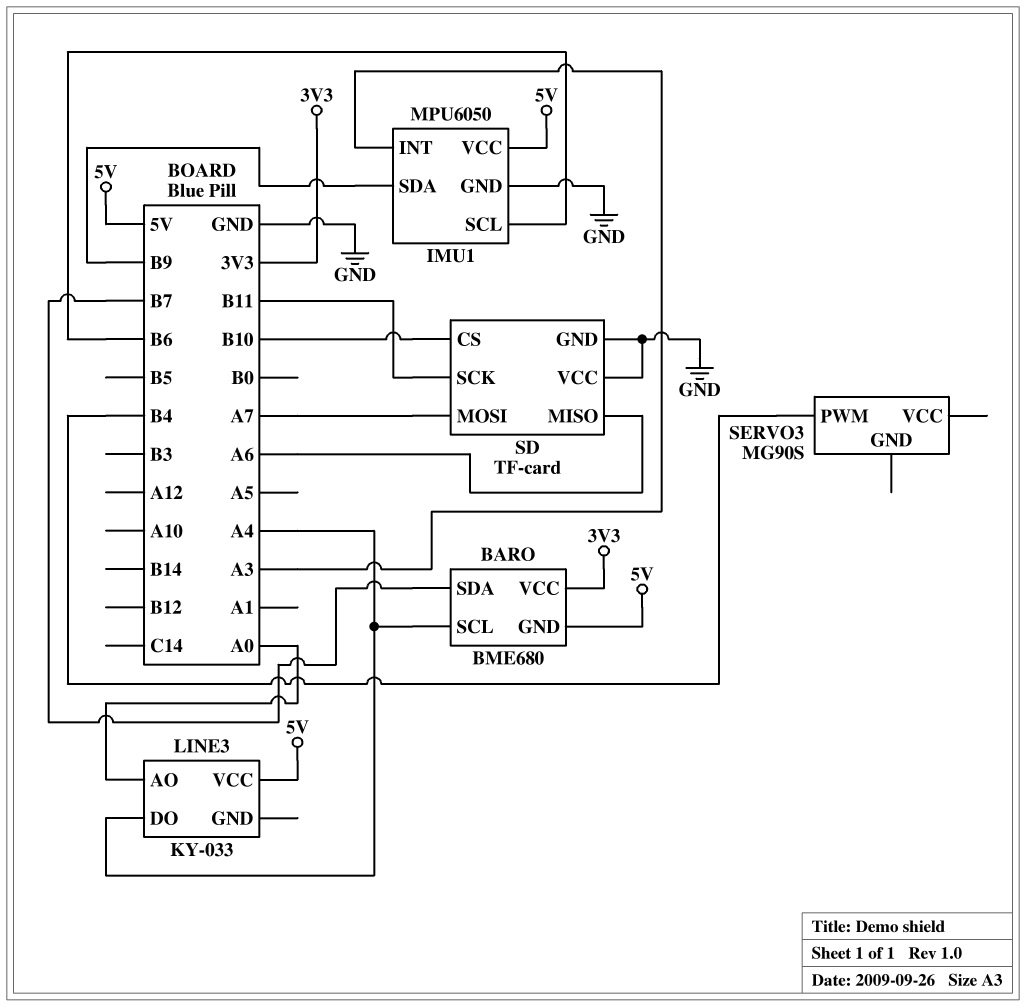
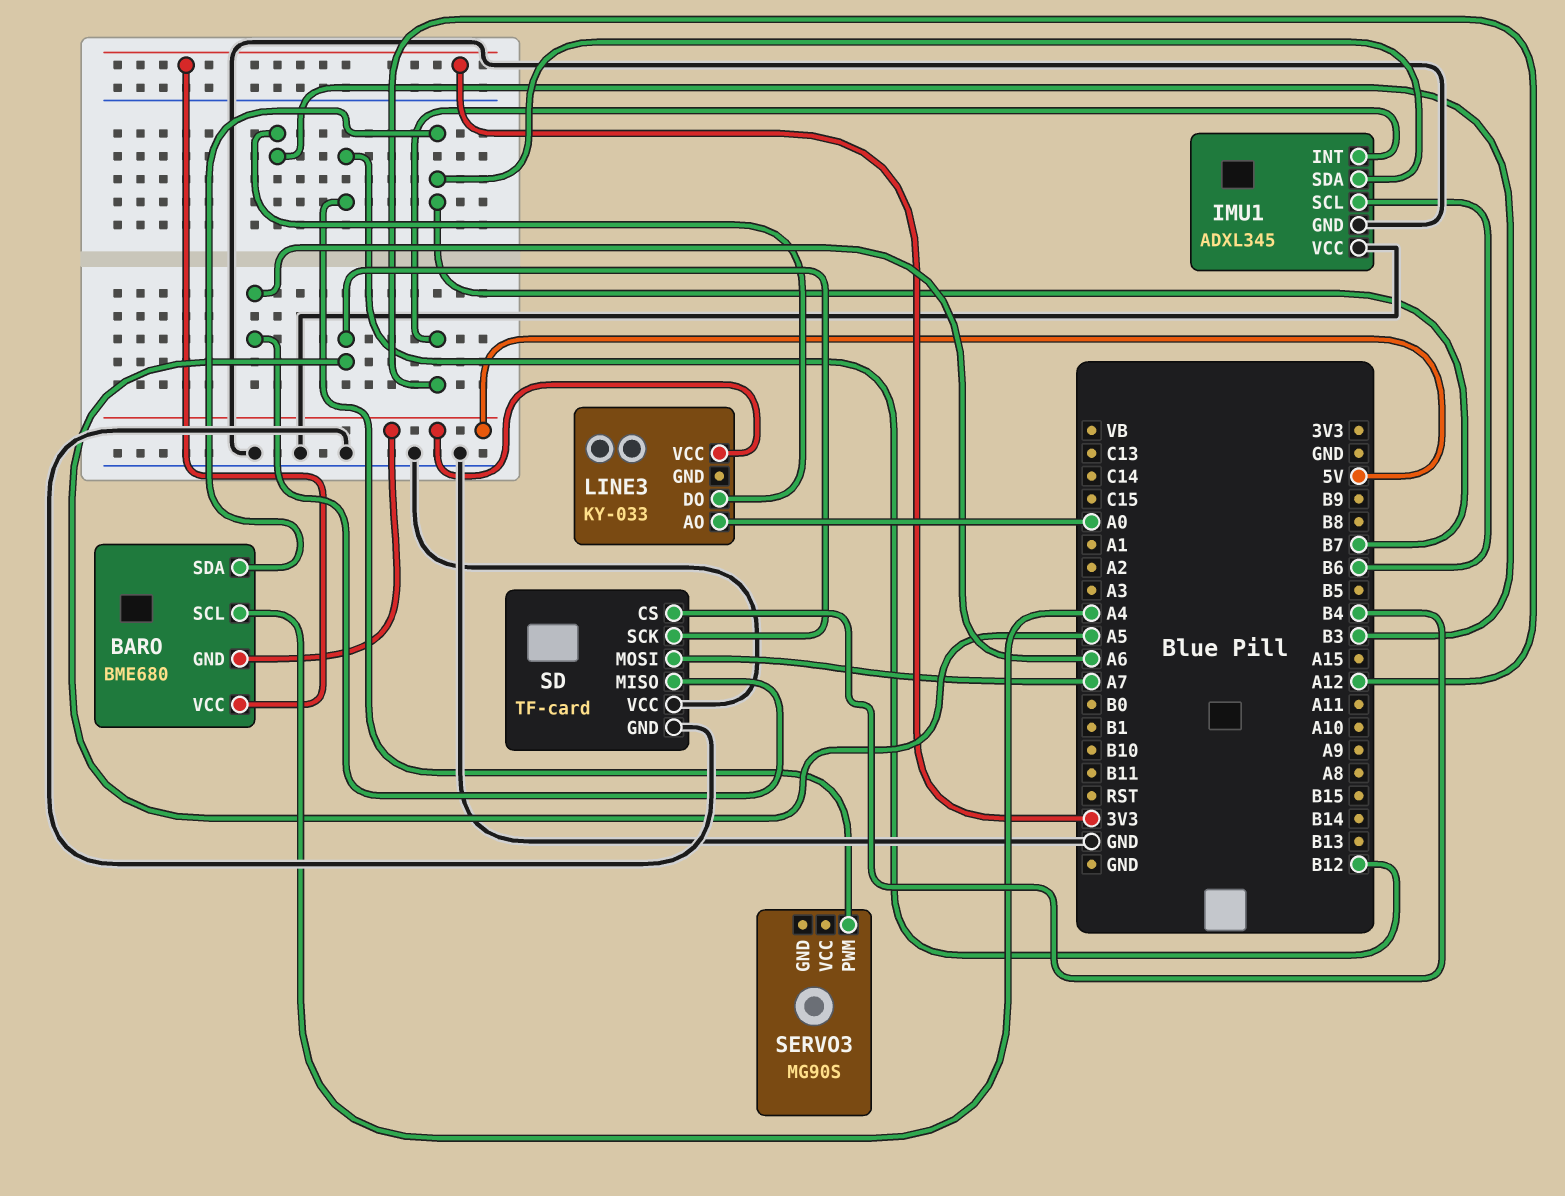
IMU1: MPU6050 -> ADXL345
IMU1 pin INT: A3 -> A12
IMU1 pin SDA: B9 -> B7
IMU1 pin VCC: 5V -> GND
LINE3 pin DO: A4 -> B3
SD pin CS: B10 -> B4
SD pin SCK: B11 -> A5
SERVO3 pin PWM: B4 -> B12

